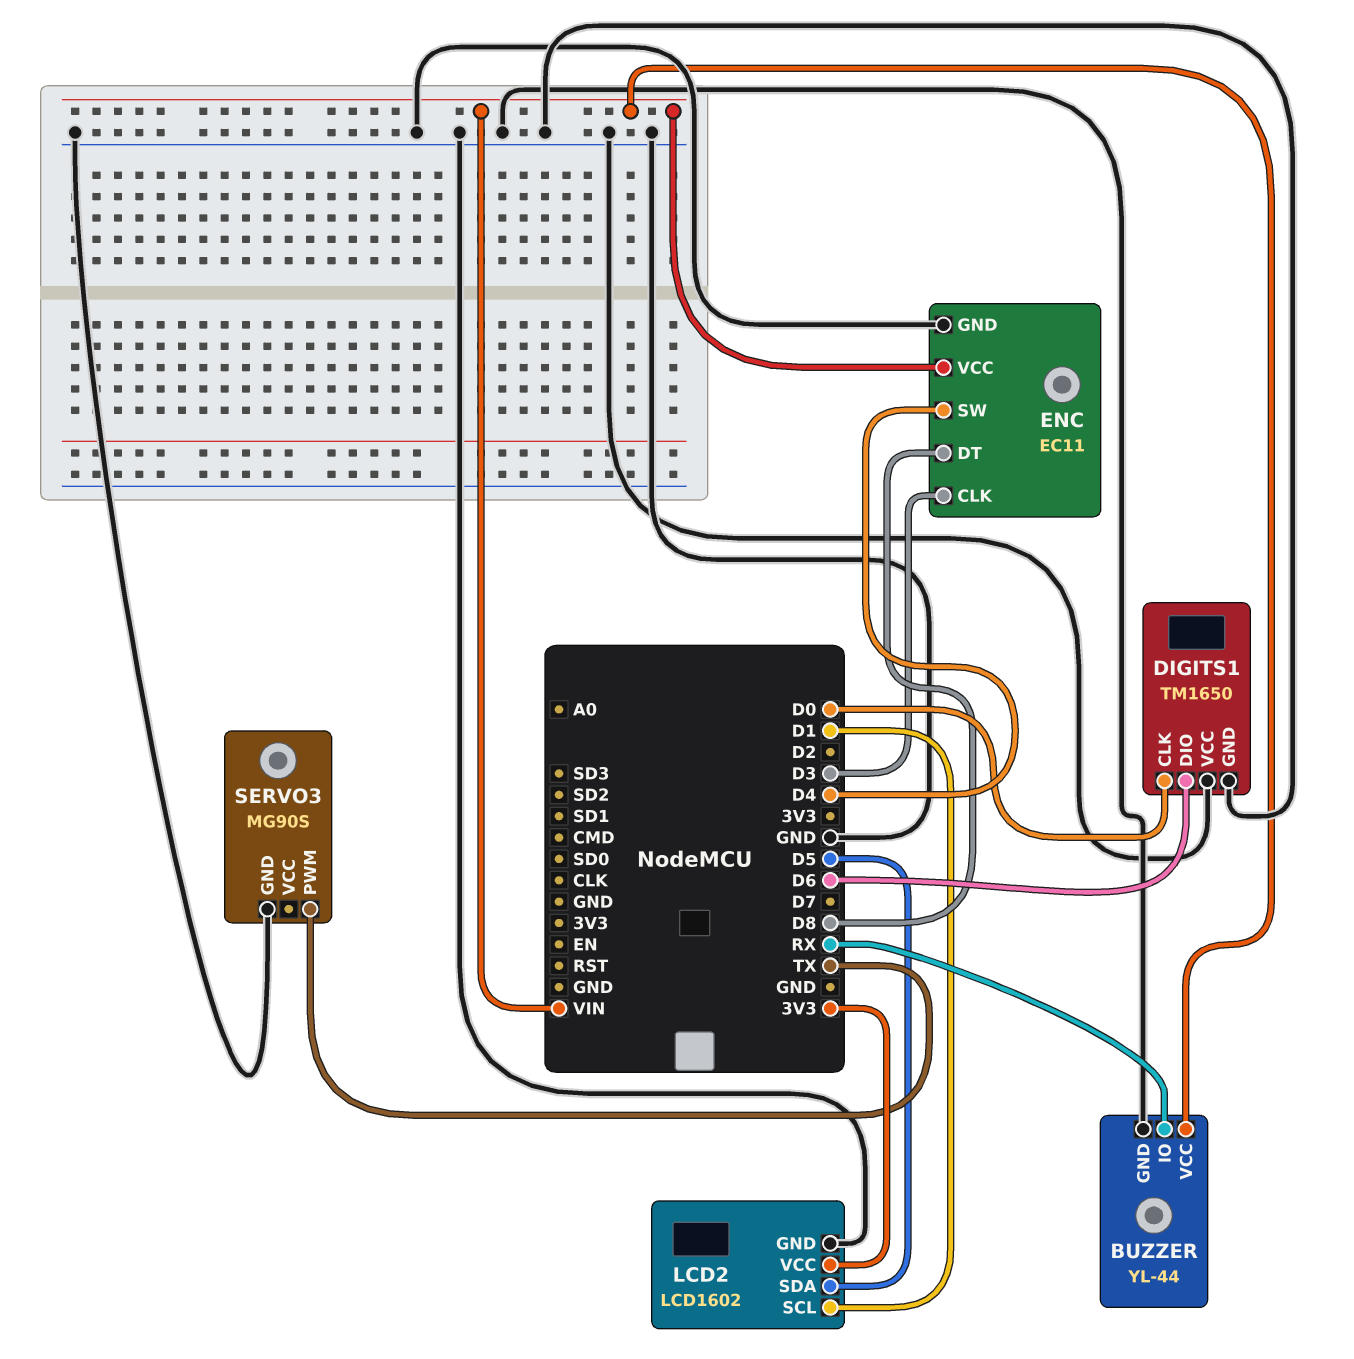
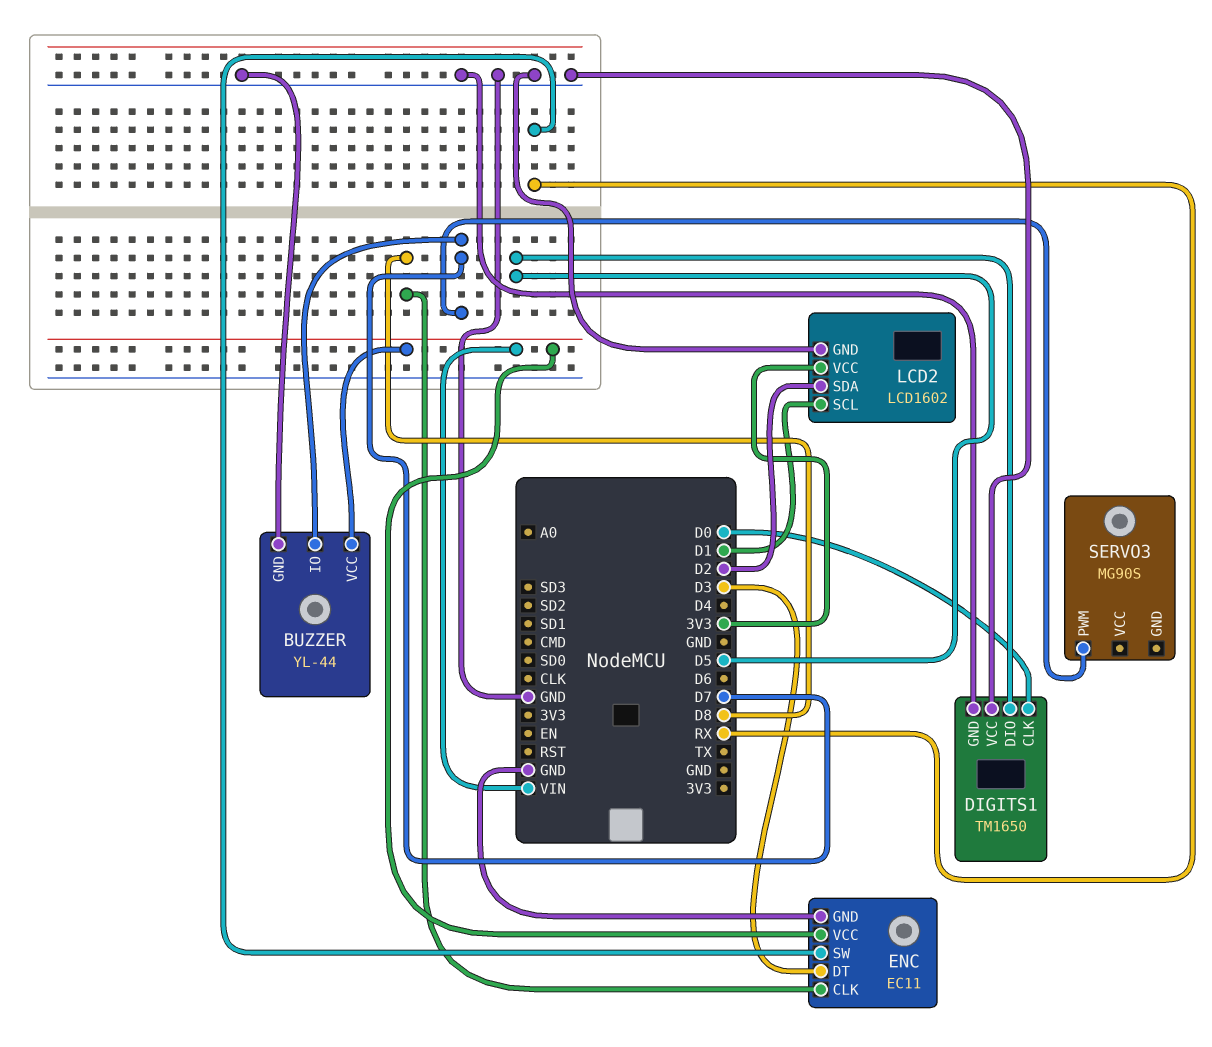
BUZZER pin IO: RX -> D7
DIGITS1 pin DIO: D6 -> D5
ENC pin CLK: D3 -> D8
ENC pin DT: D8 -> D3
ENC pin SW: D4 -> RX
LCD2 pin SDA: D5 -> D2
SERVO3 pin GND: GND -> none
SERVO3 pin PWM: TX -> D7

